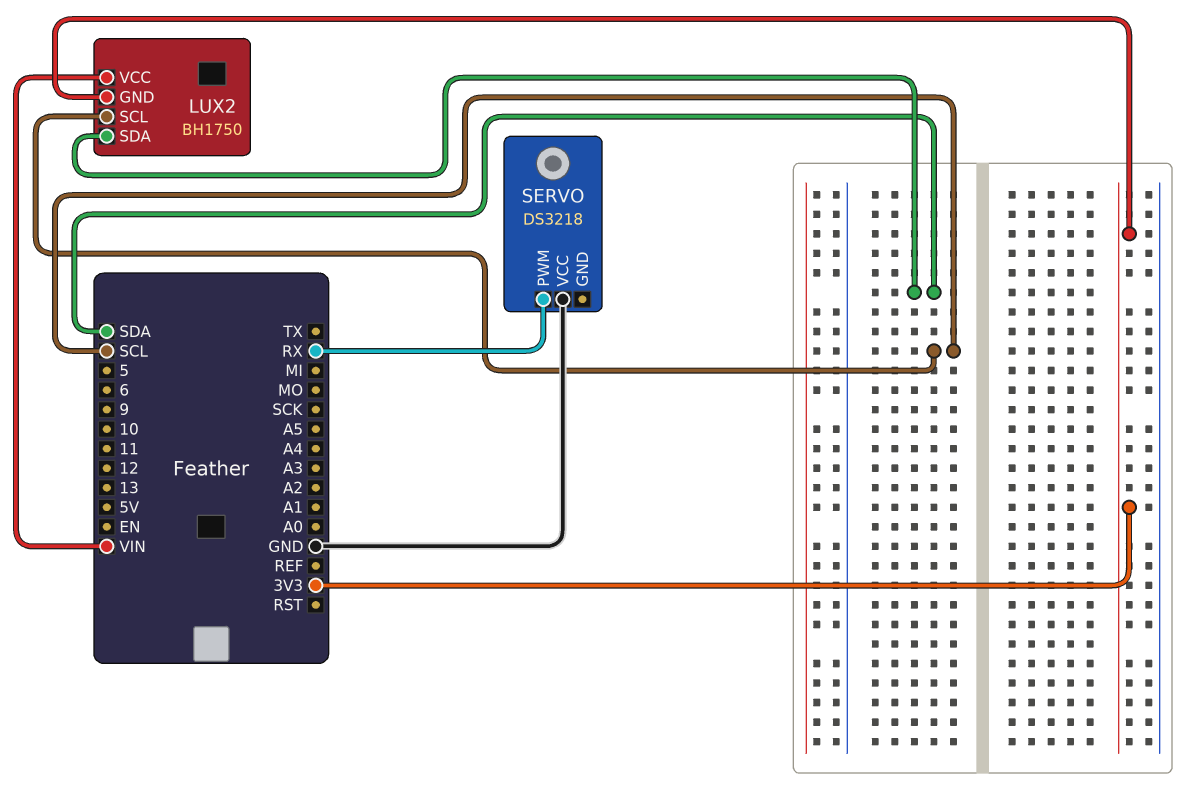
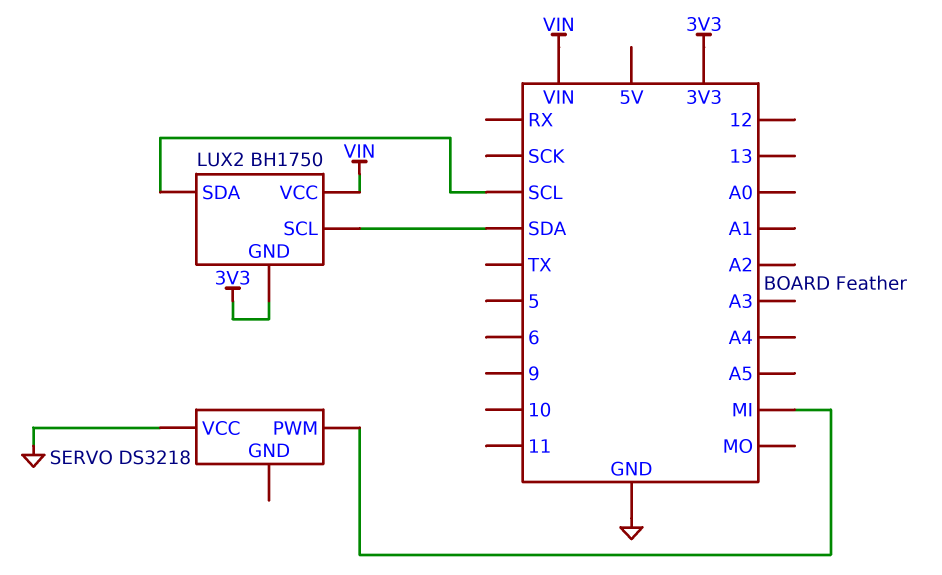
LUX2 pin SCL: SCL -> SDA
LUX2 pin SDA: SDA -> SCL
SERVO pin PWM: RX -> MI

